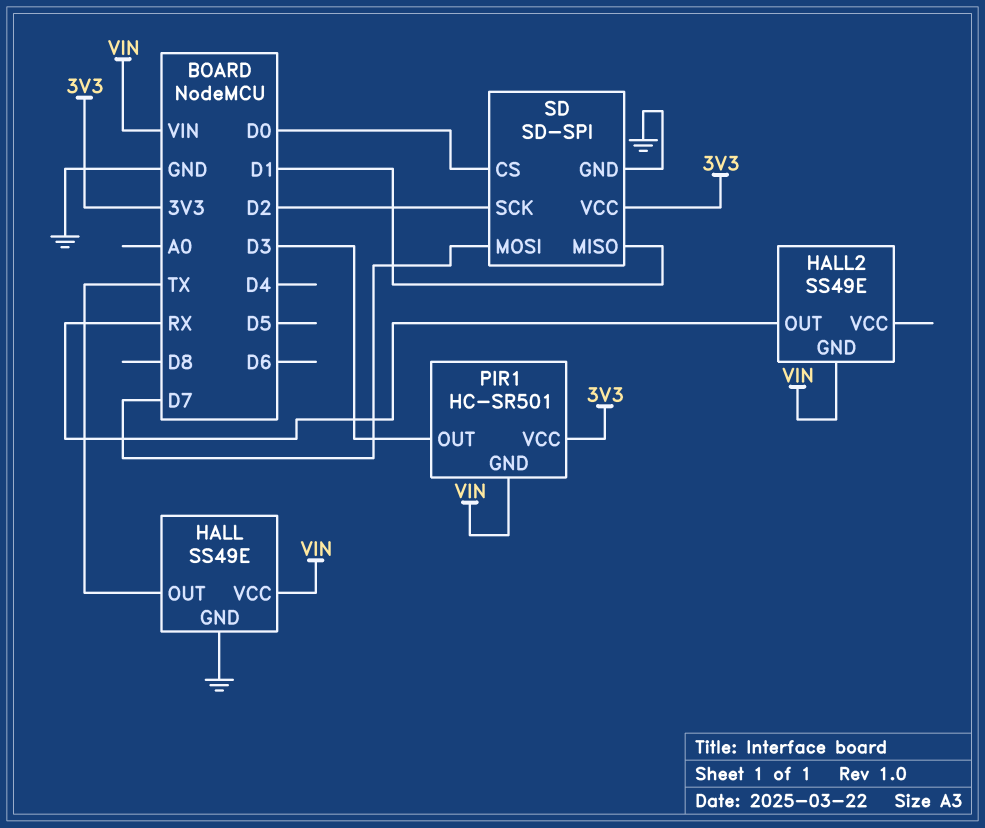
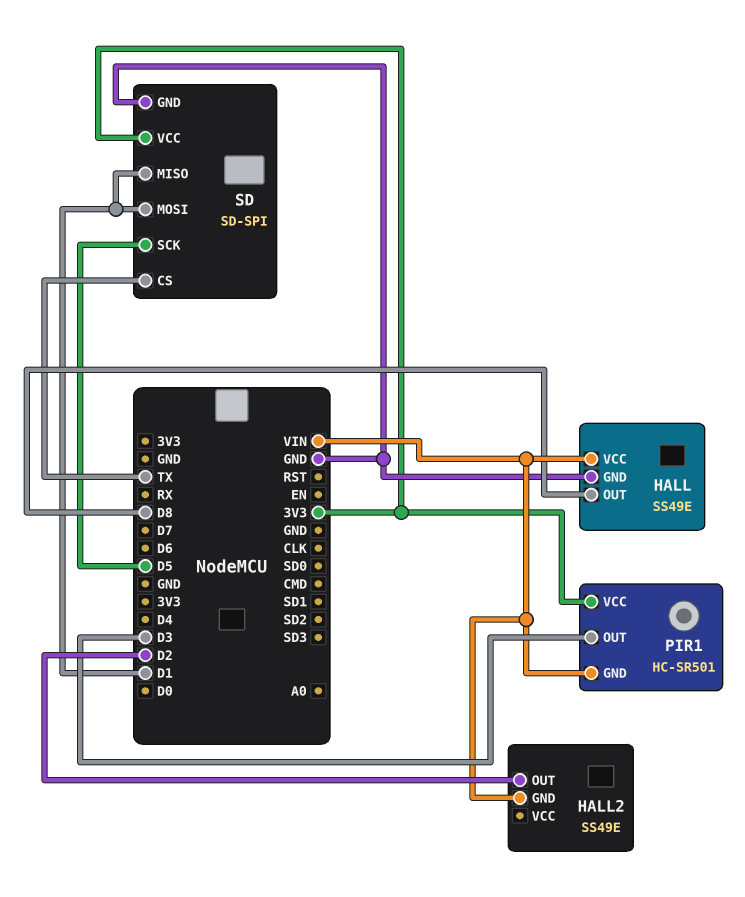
HALL pin OUT: TX -> D8
HALL2 pin OUT: RX -> D2
SD pin CS: D0 -> TX
SD pin MOSI: D7 -> D1
SD pin SCK: D2 -> D5

